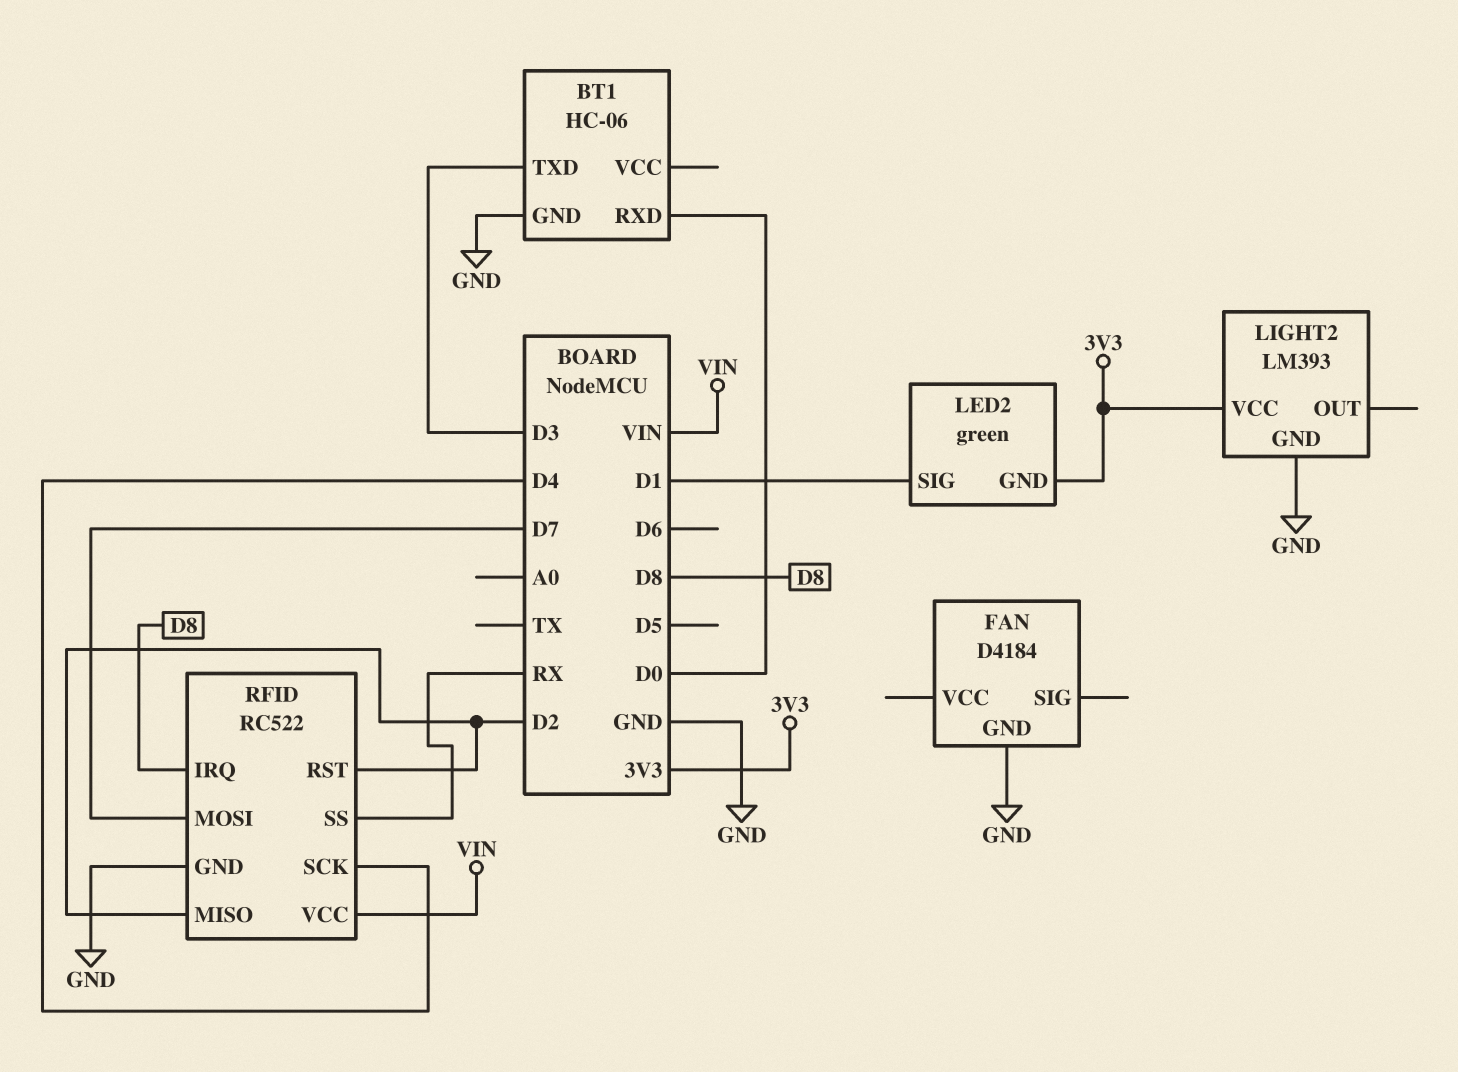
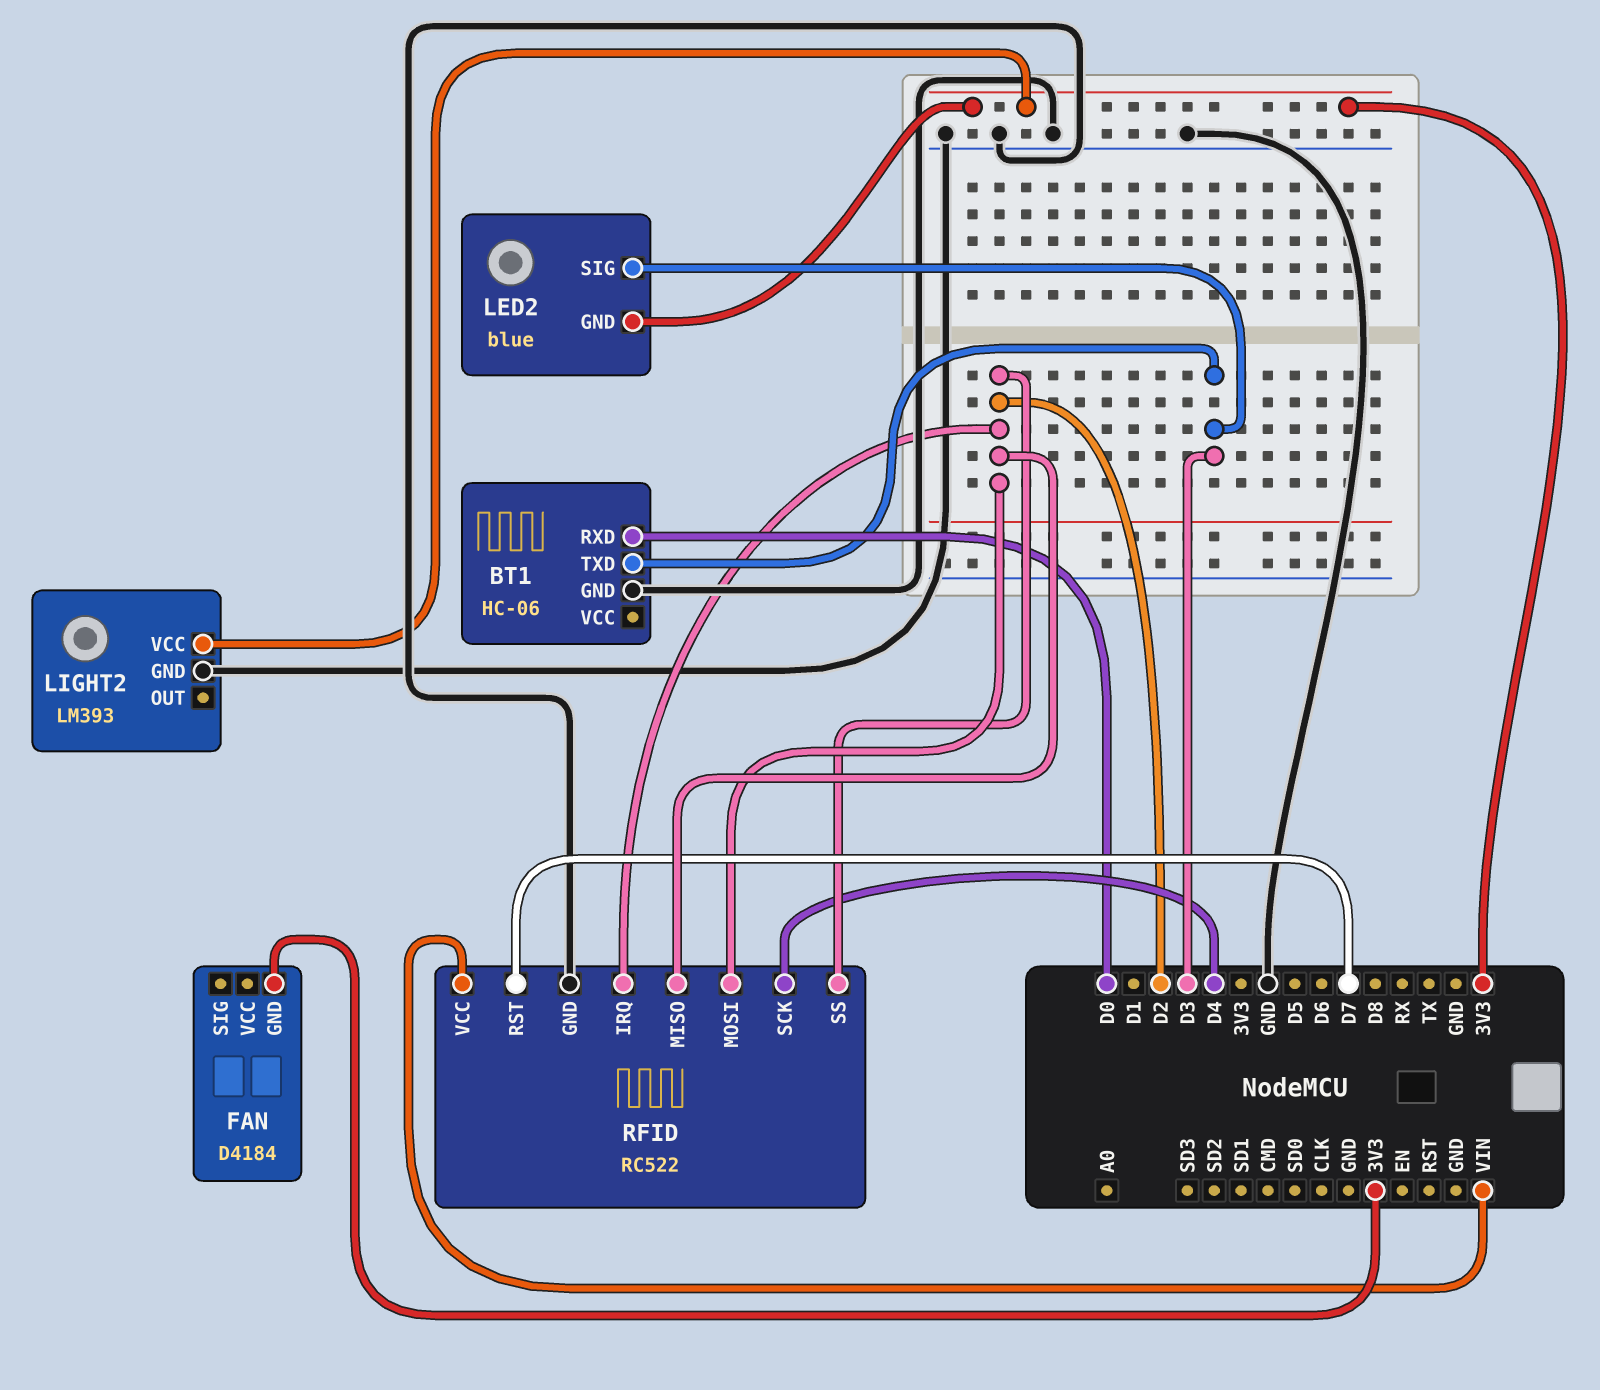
FAN pin GND: GND -> 3V3
LED2: green -> blue
LED2 pin SIG: D1 -> D3
RFID pin IRQ: D8 -> D2
RFID pin MOSI: D7 -> D2
RFID pin RST: D2 -> D7
RFID pin SS: RX -> D2

